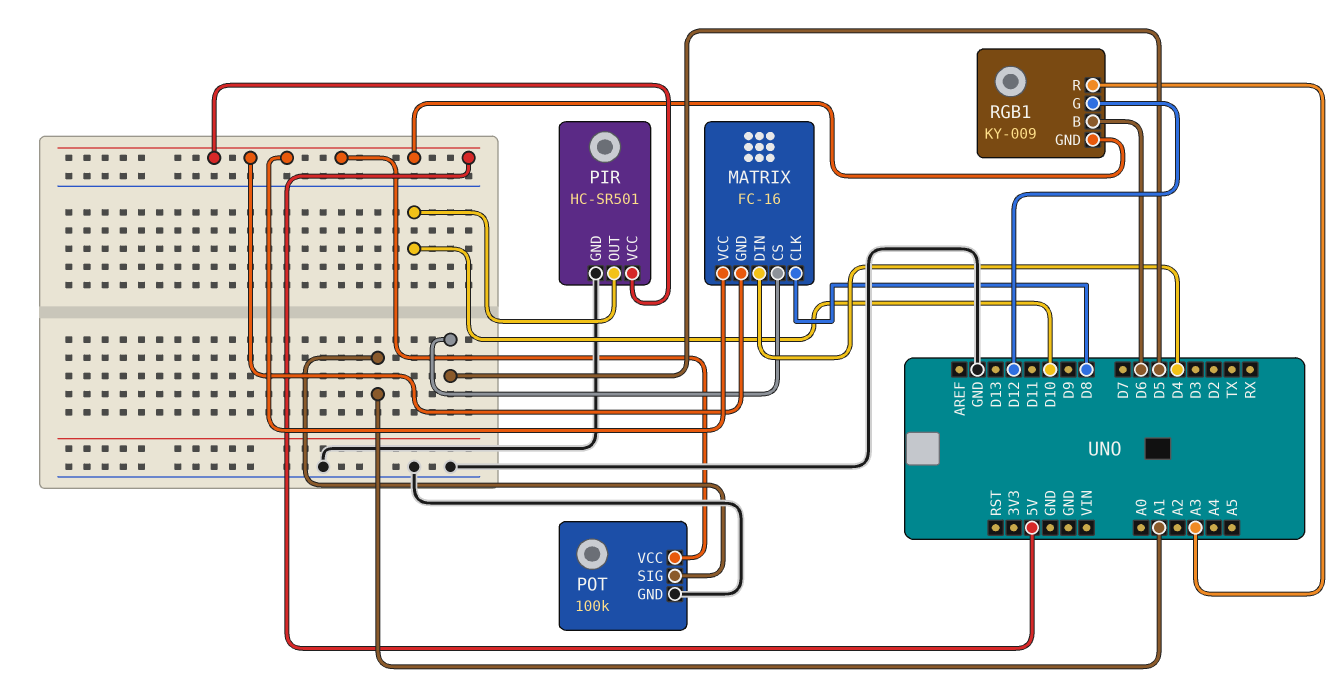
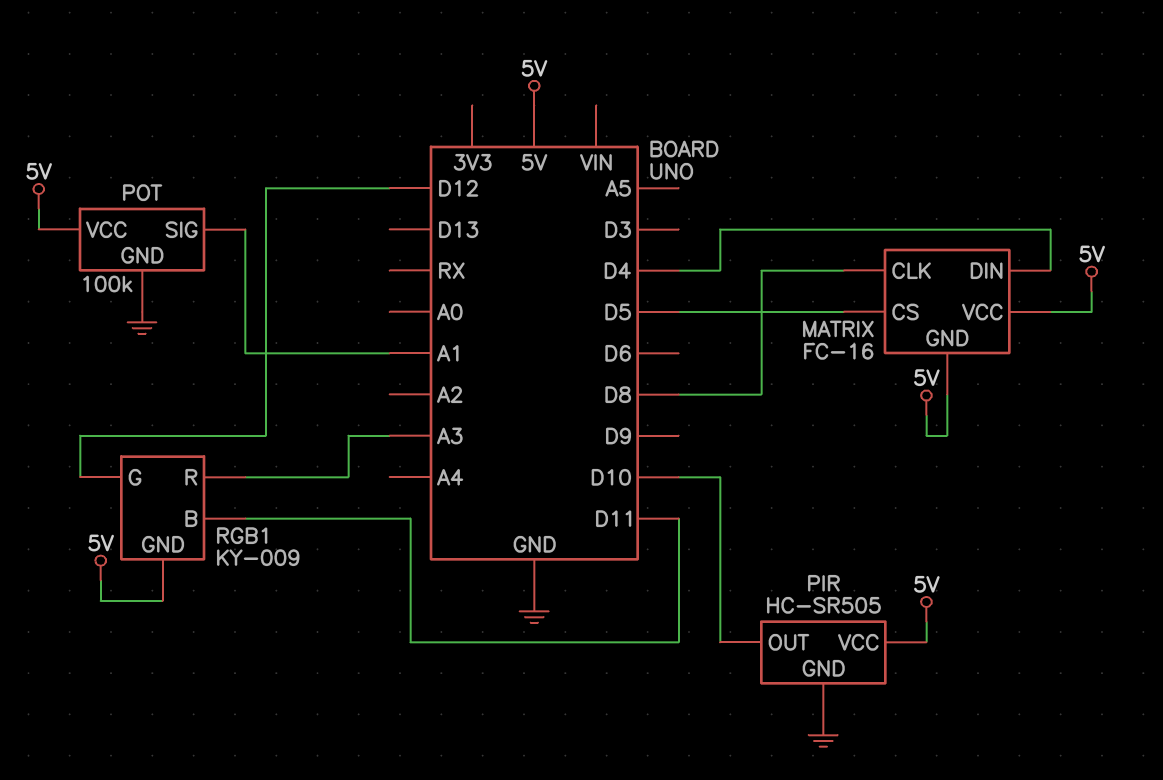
PIR: HC-SR501 -> HC-SR505
RGB1 pin B: D6 -> D11

